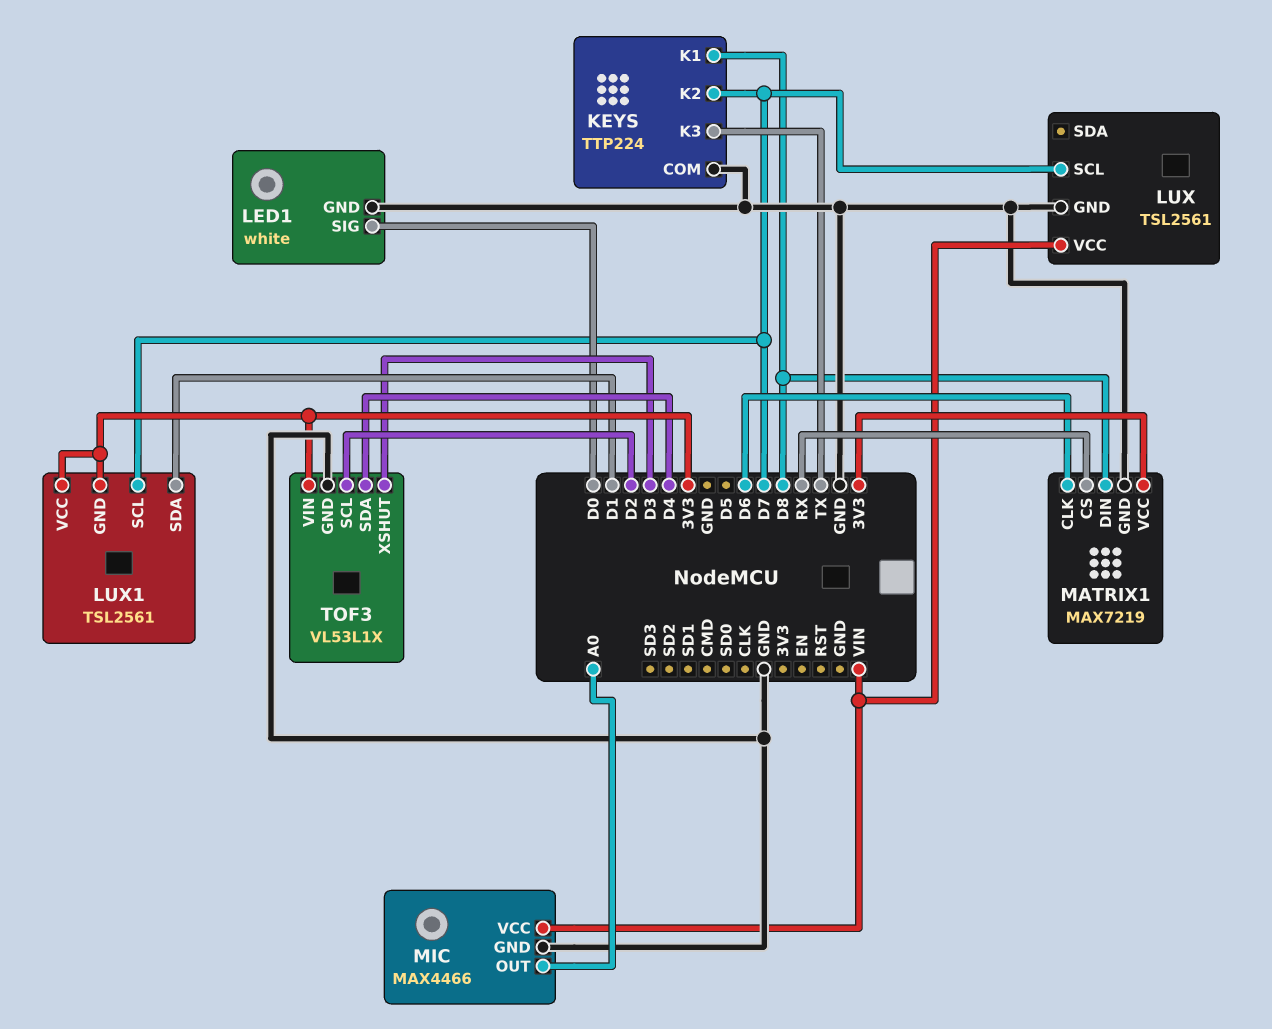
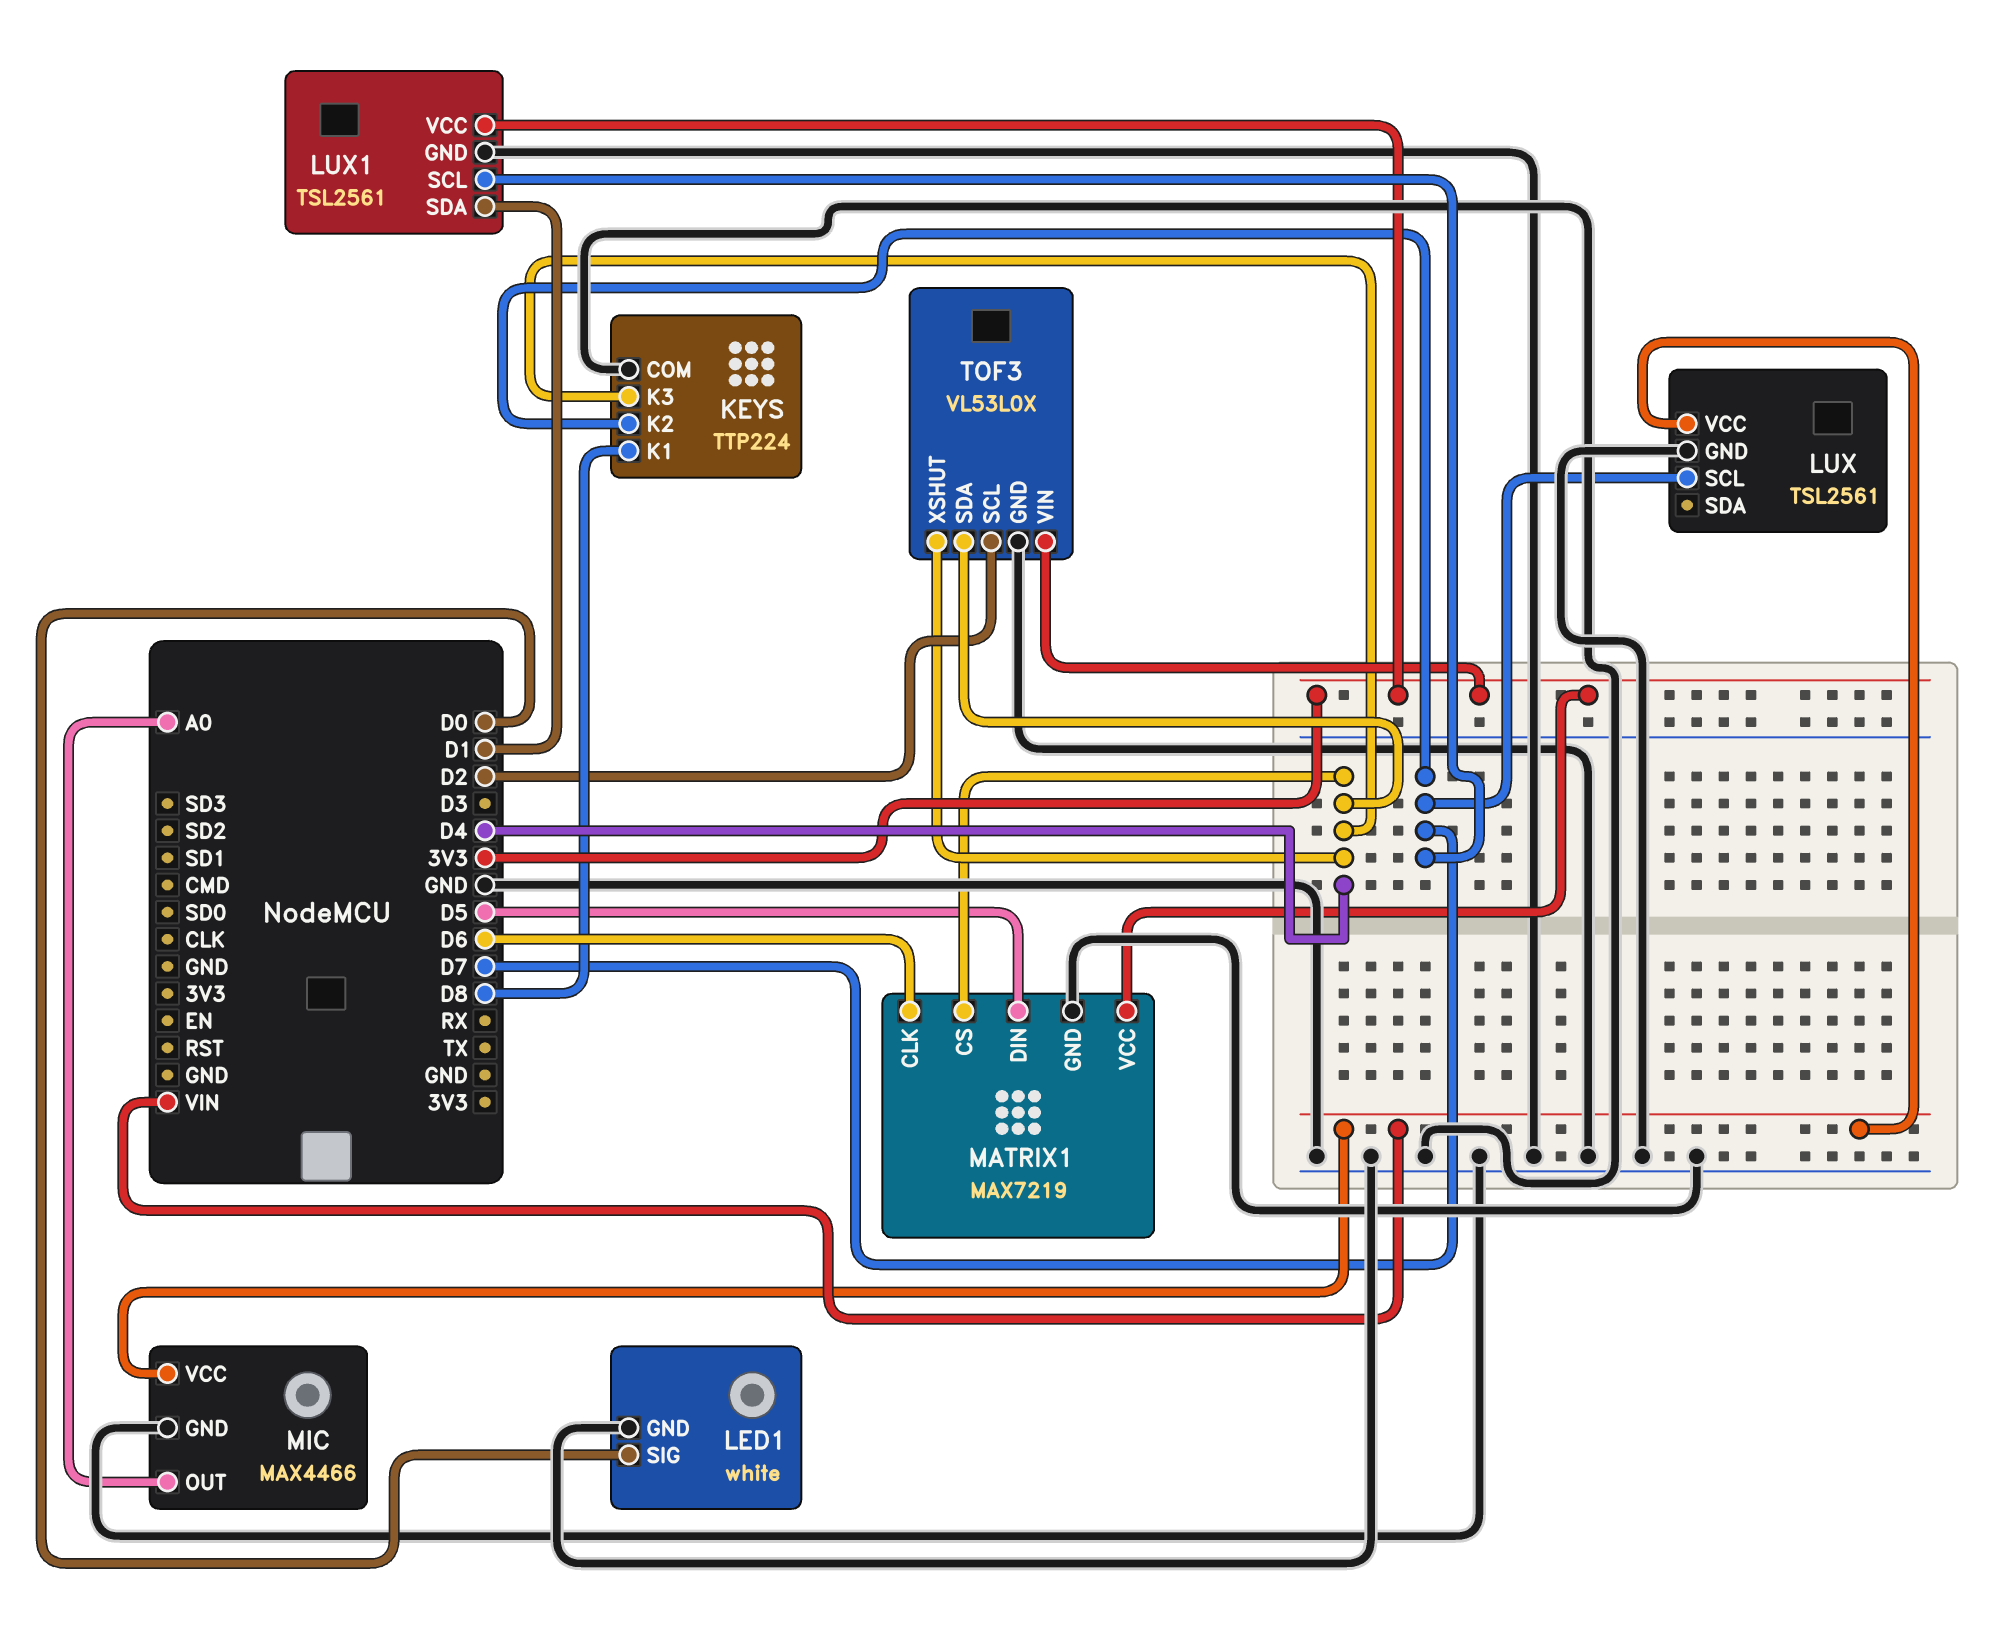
KEYS pin K3: TX -> D4
LUX1 pin GND: 3V3 -> GND
MATRIX1 pin CS: RX -> D4
MATRIX1 pin DIN: D8 -> D5
TOF3: VL53L1X -> VL53L0X
TOF3 pin XSHUT: D3 -> D4

